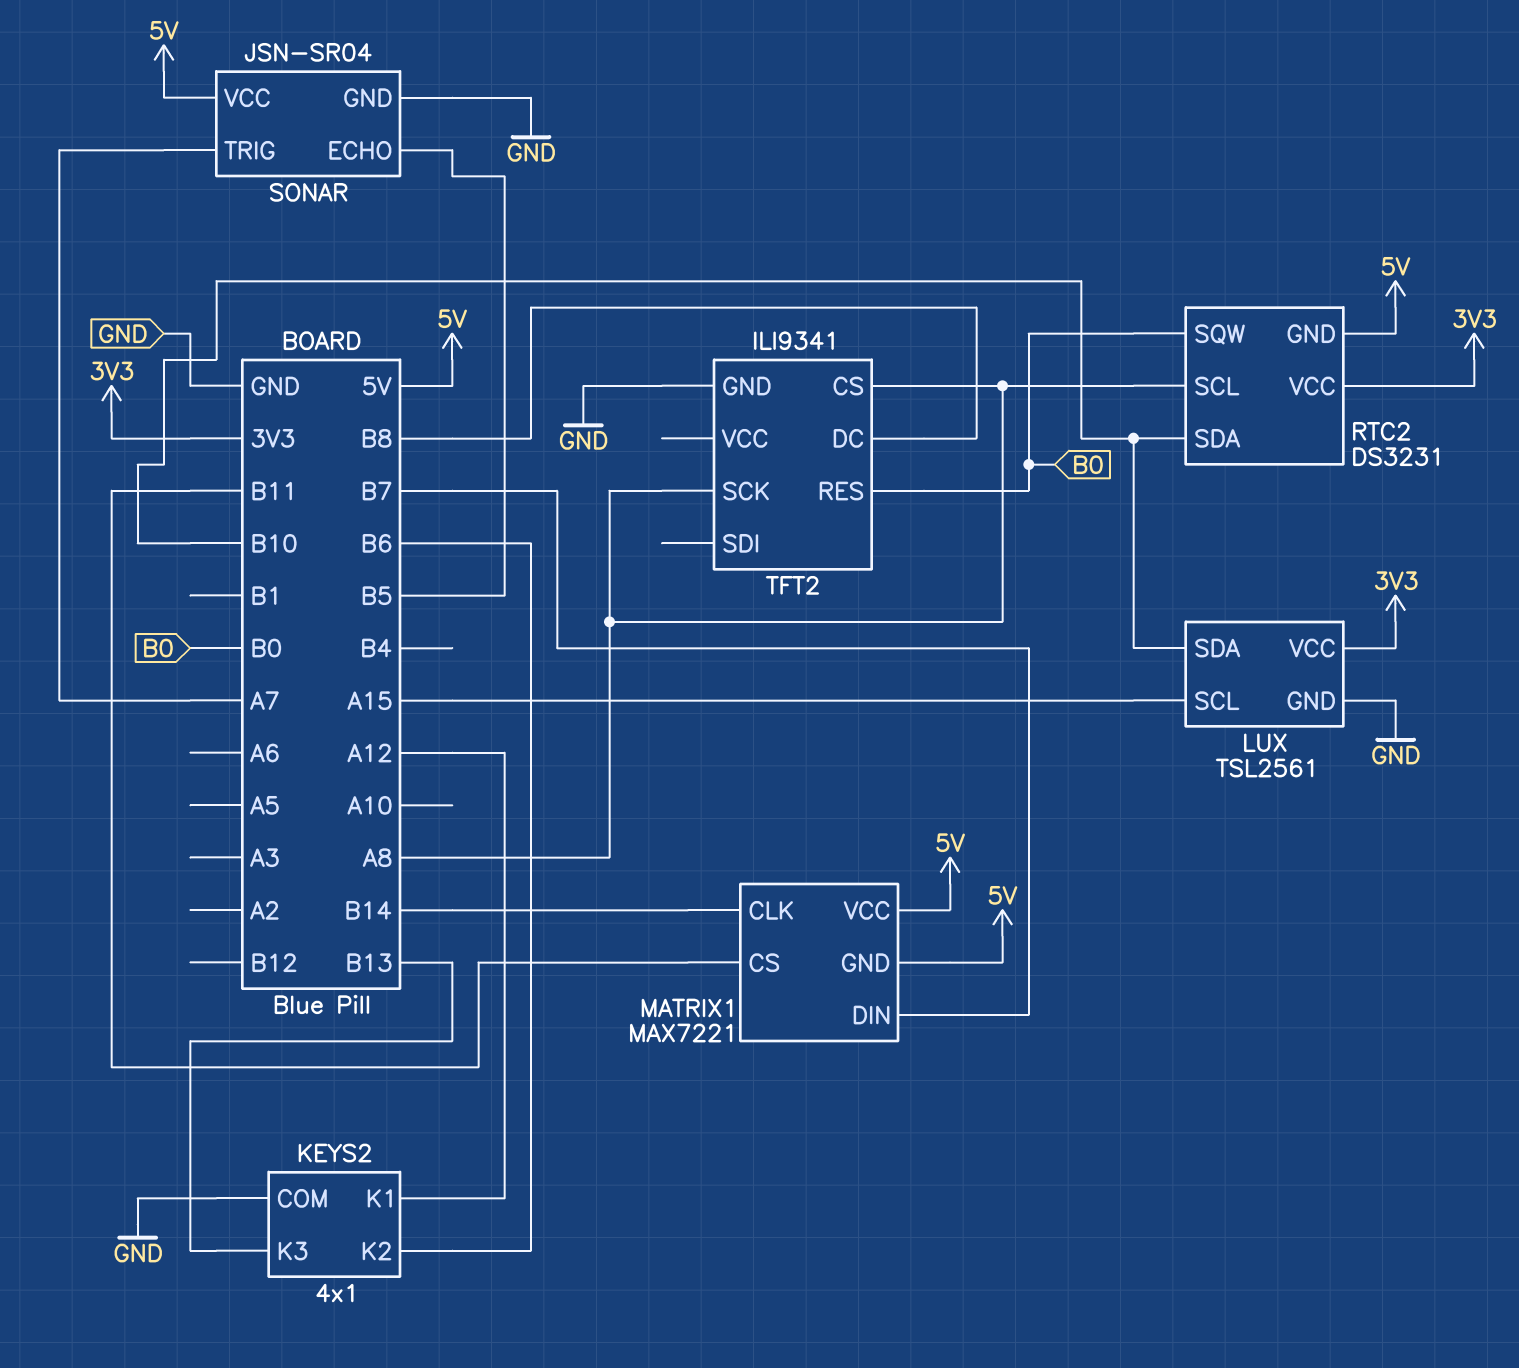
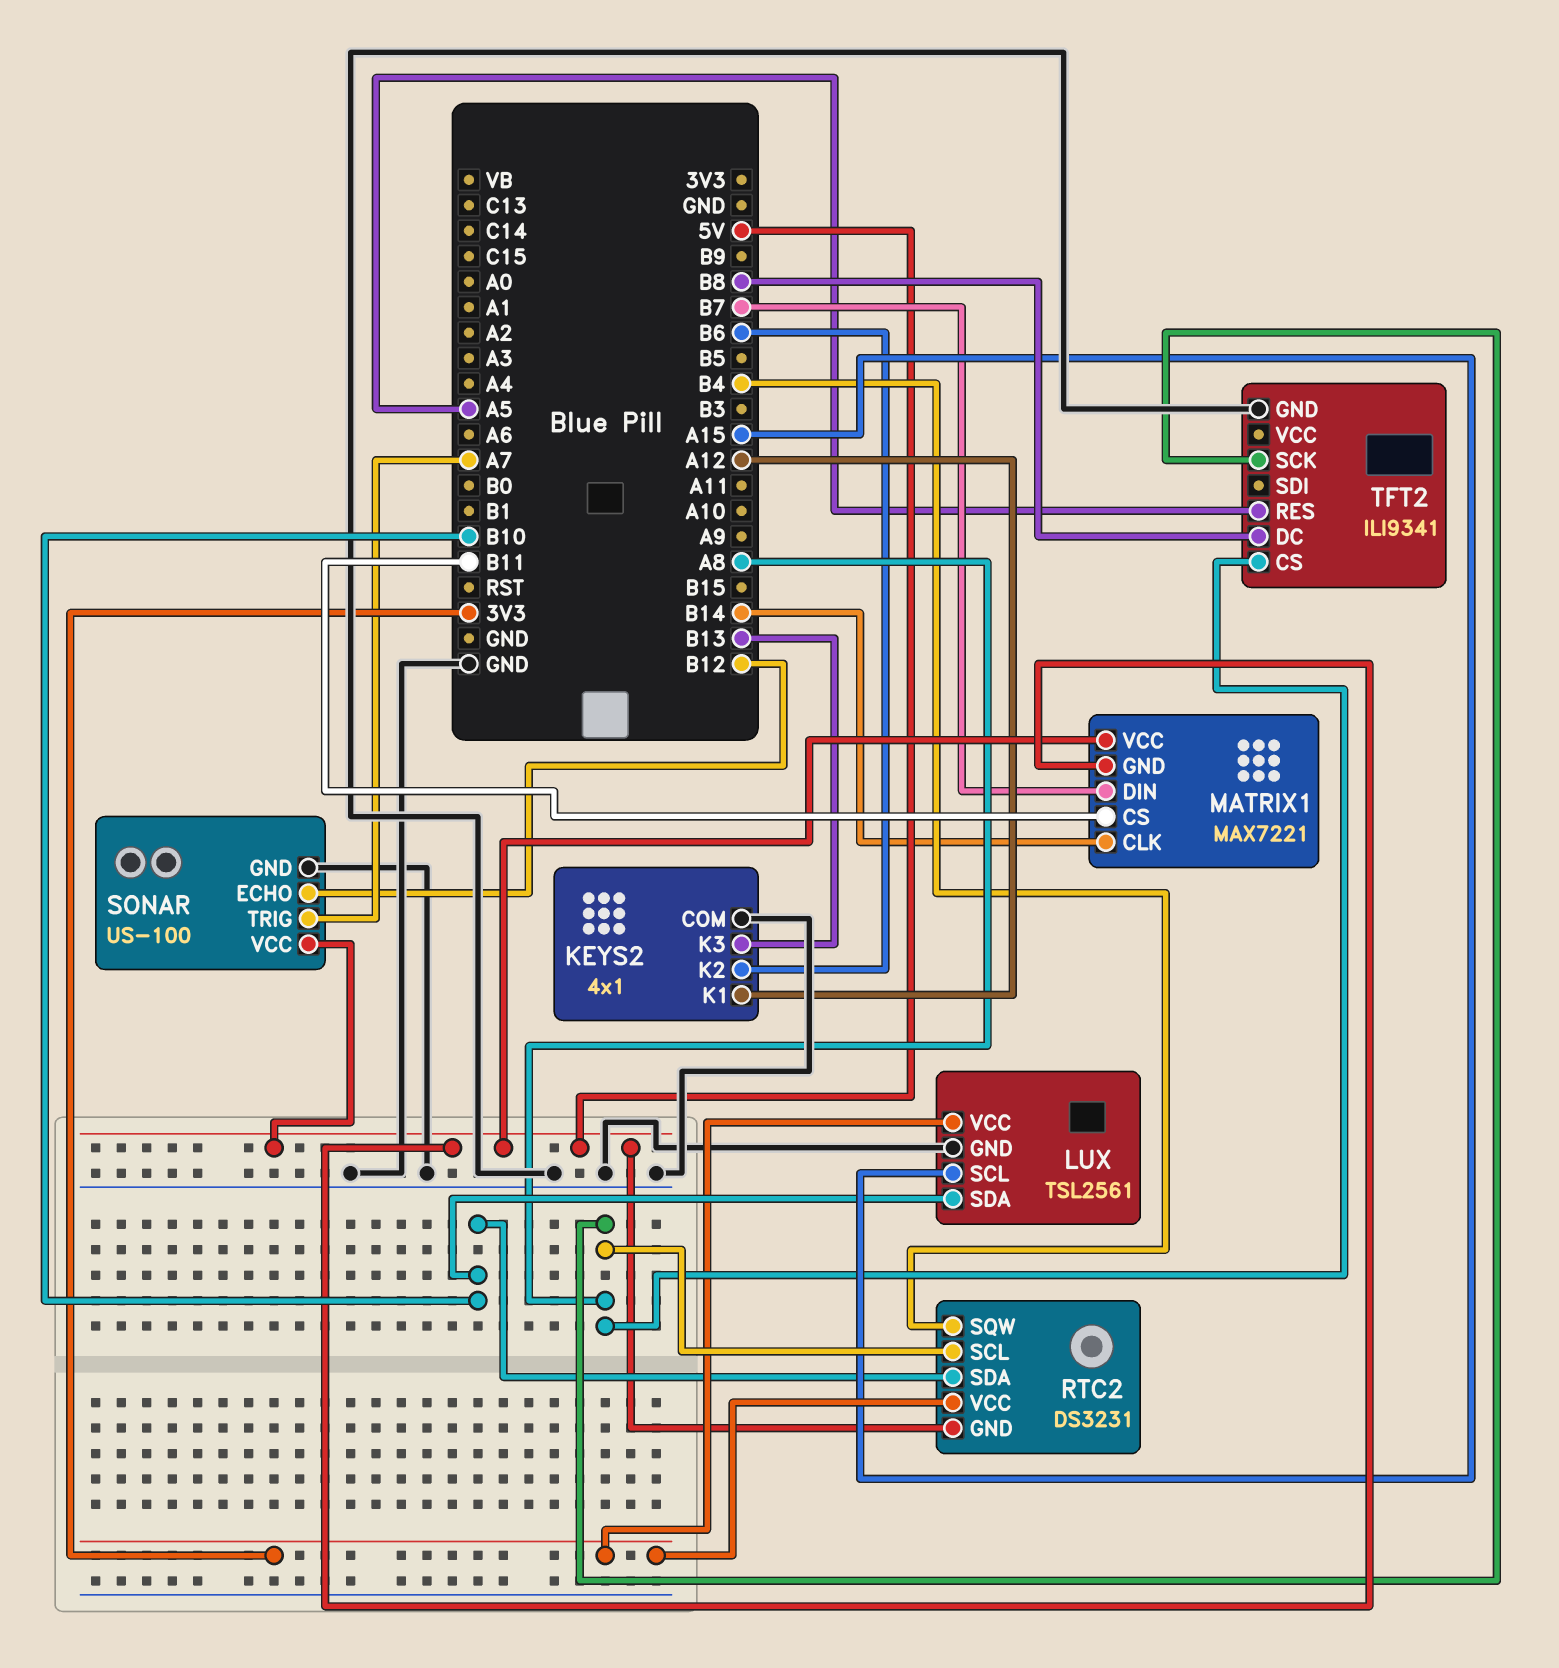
RTC2 pin SQW: B0 -> B4
SONAR: JSN-SR04 -> US-100
SONAR pin ECHO: B5 -> B12
TFT2 pin RES: B0 -> A5

